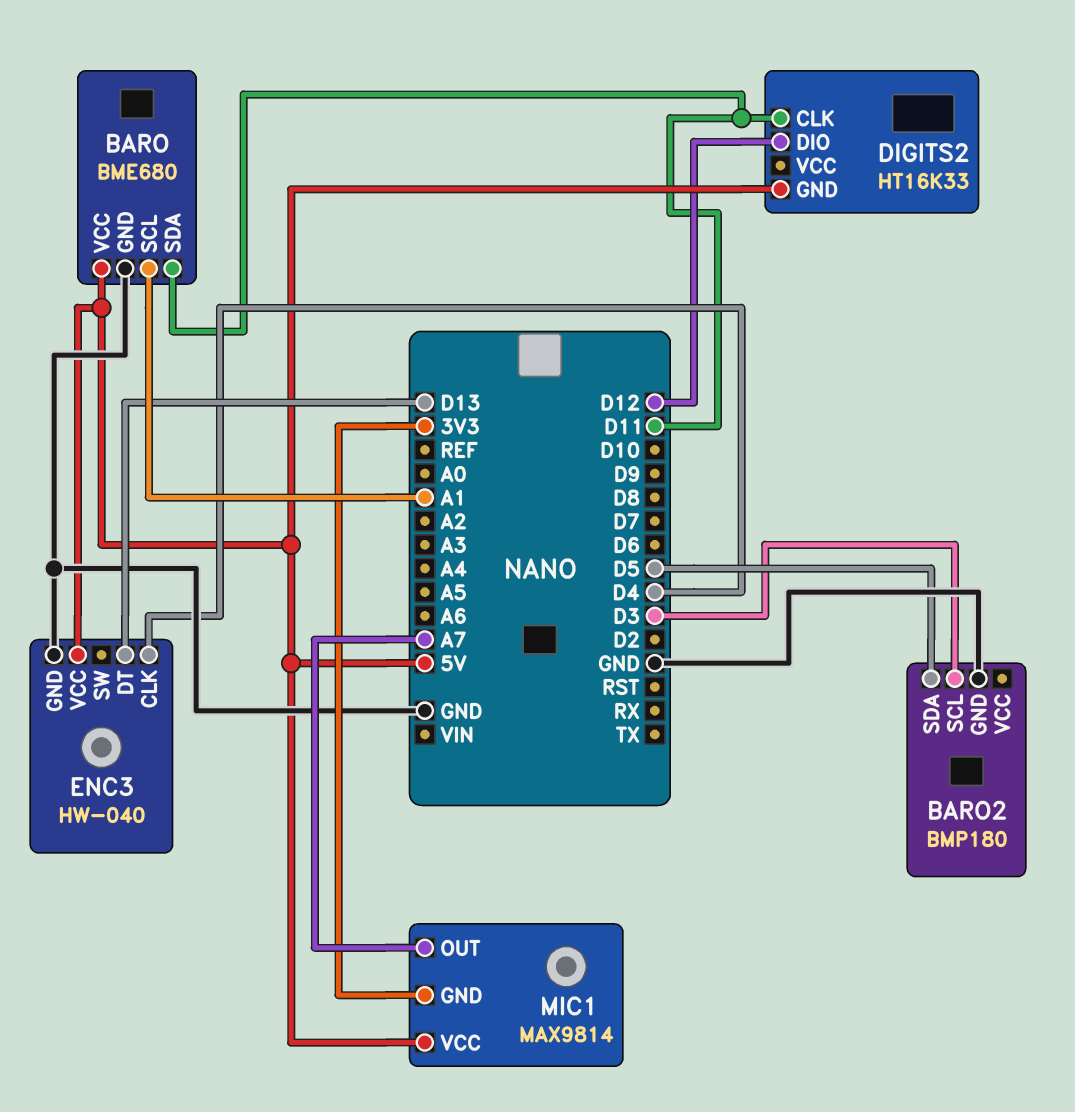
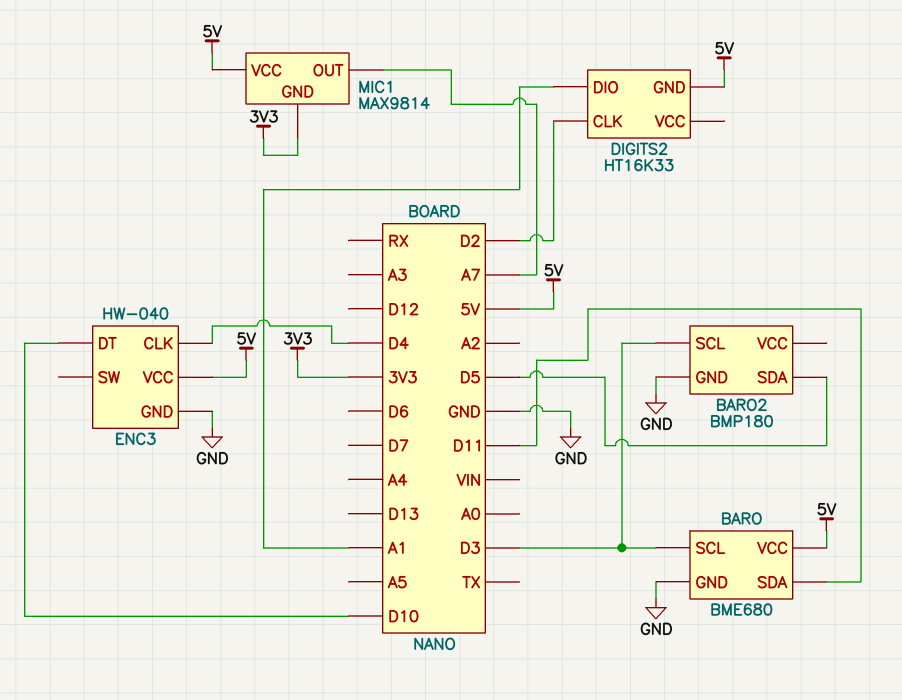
BARO pin SCL: A1 -> D3
DIGITS2 pin CLK: D11 -> D2
DIGITS2 pin DIO: D12 -> A1
ENC3 pin DT: D13 -> D10

